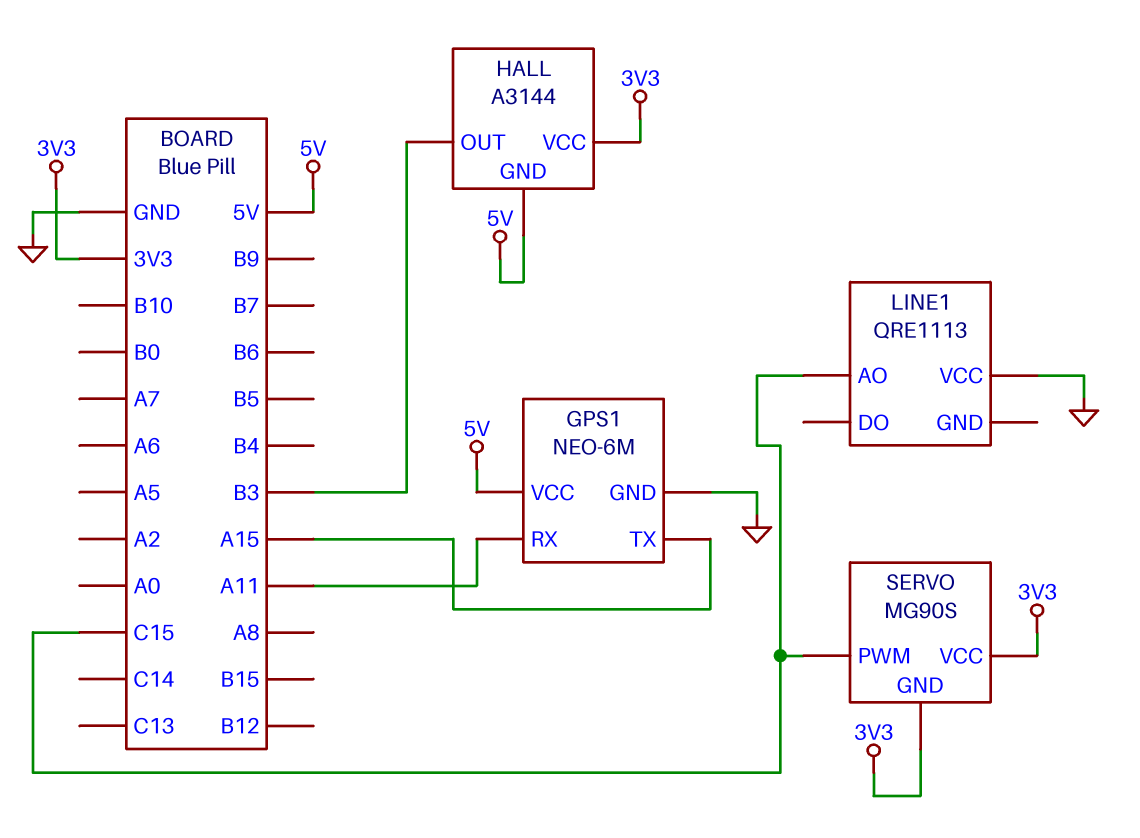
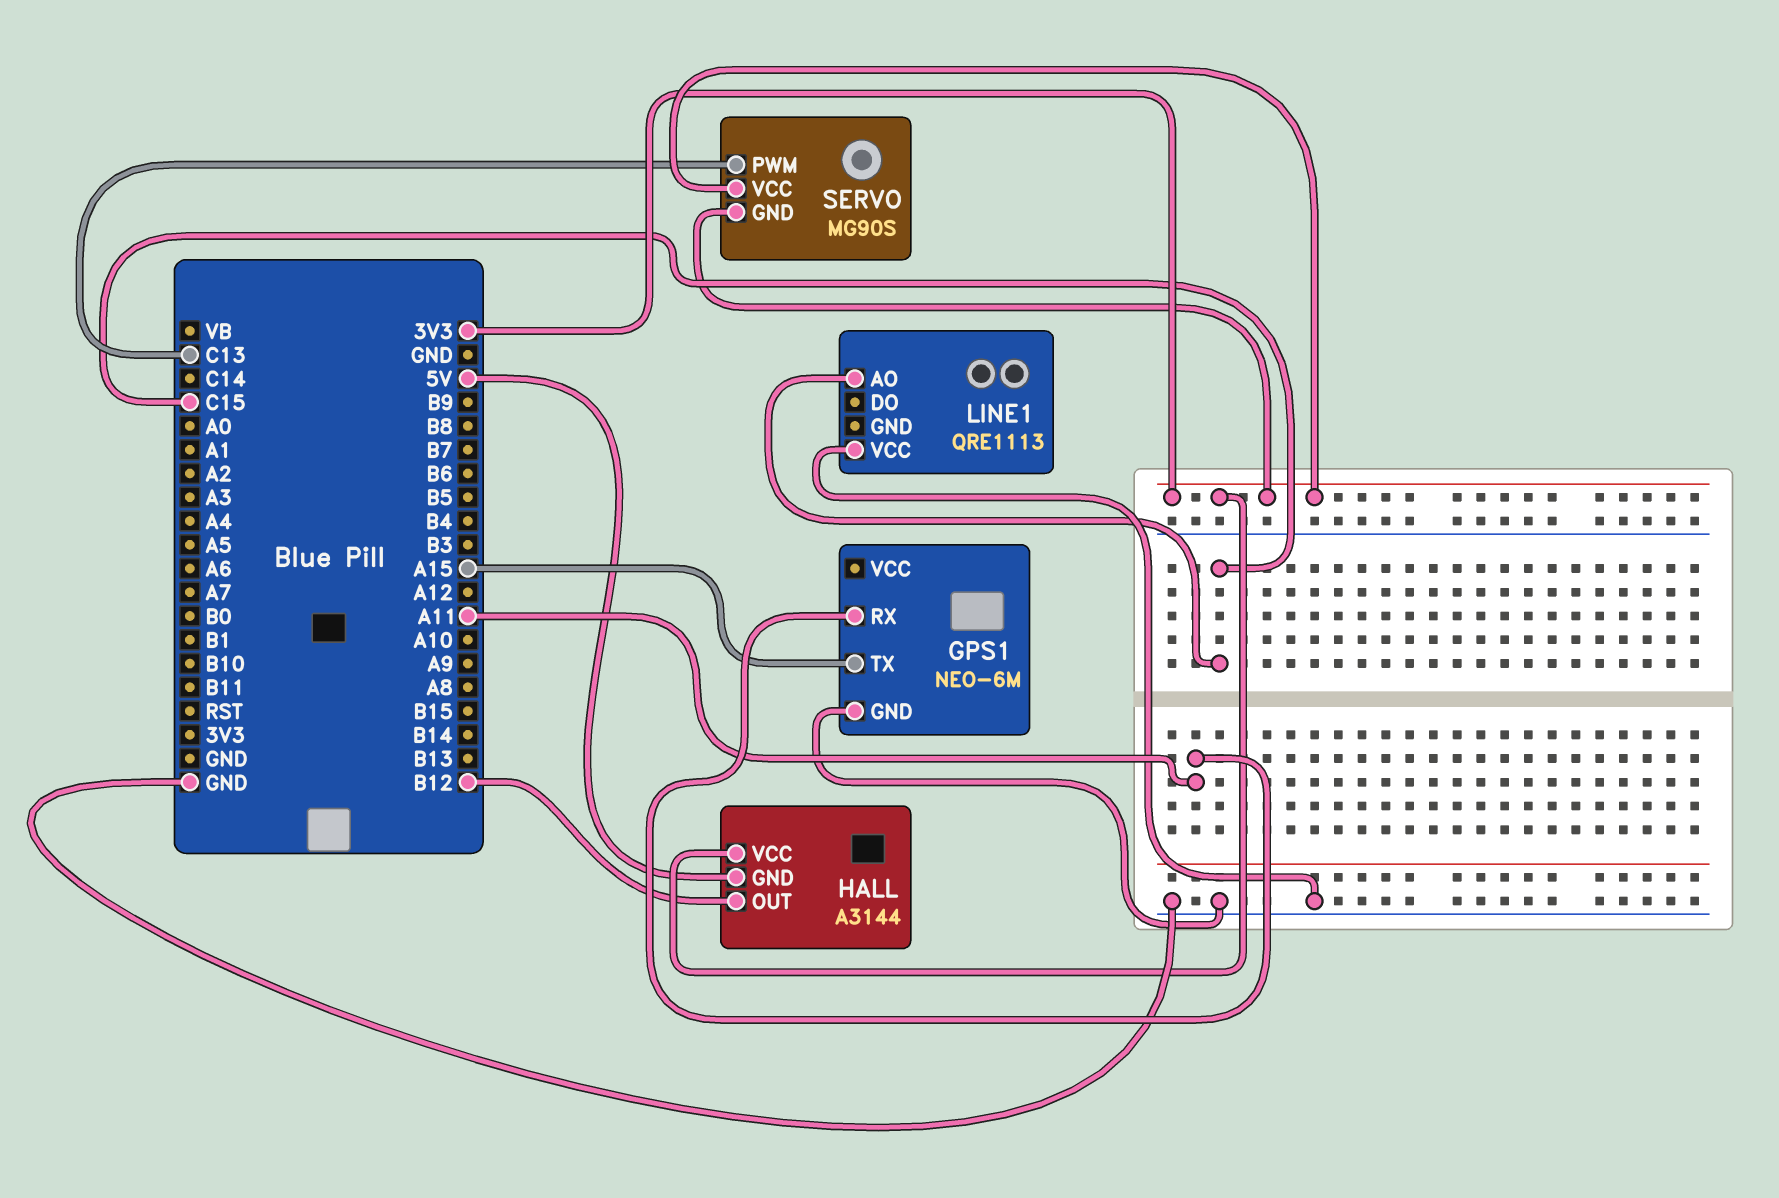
GPS1 pin VCC: 5V -> none
HALL pin OUT: B3 -> B12
SERVO pin PWM: C15 -> C13

